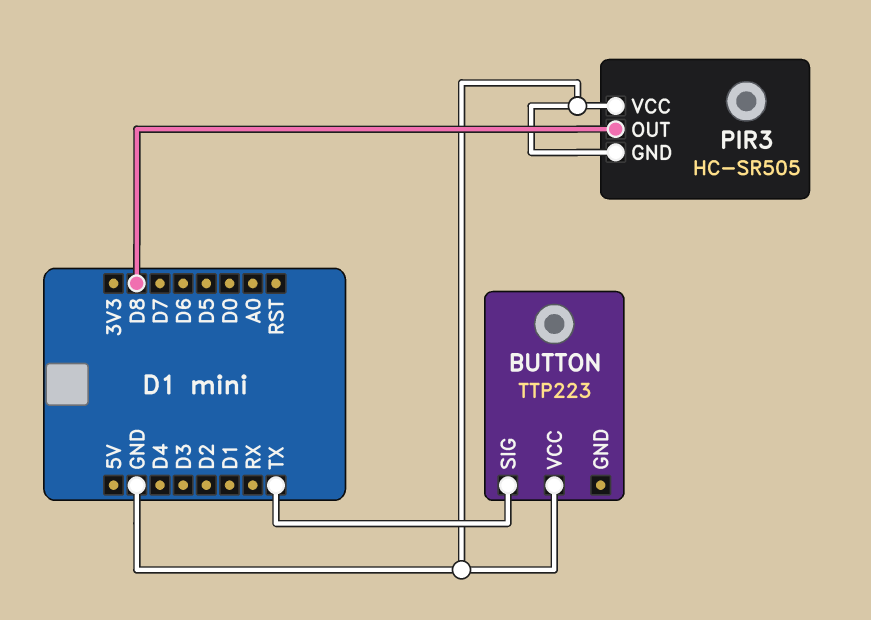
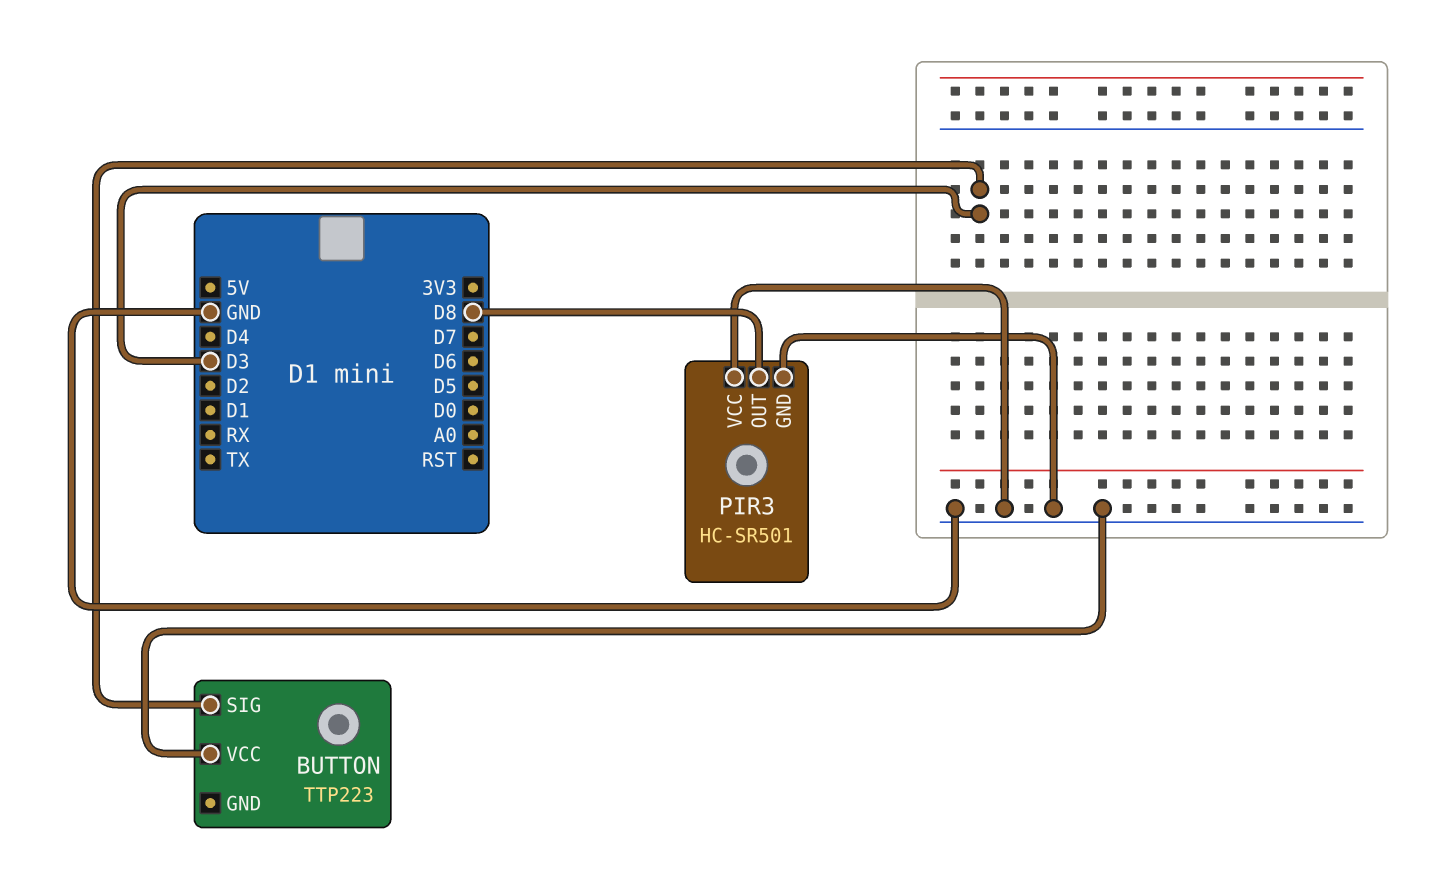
BUTTON pin SIG: TX -> D3
PIR3: HC-SR505 -> HC-SR501

